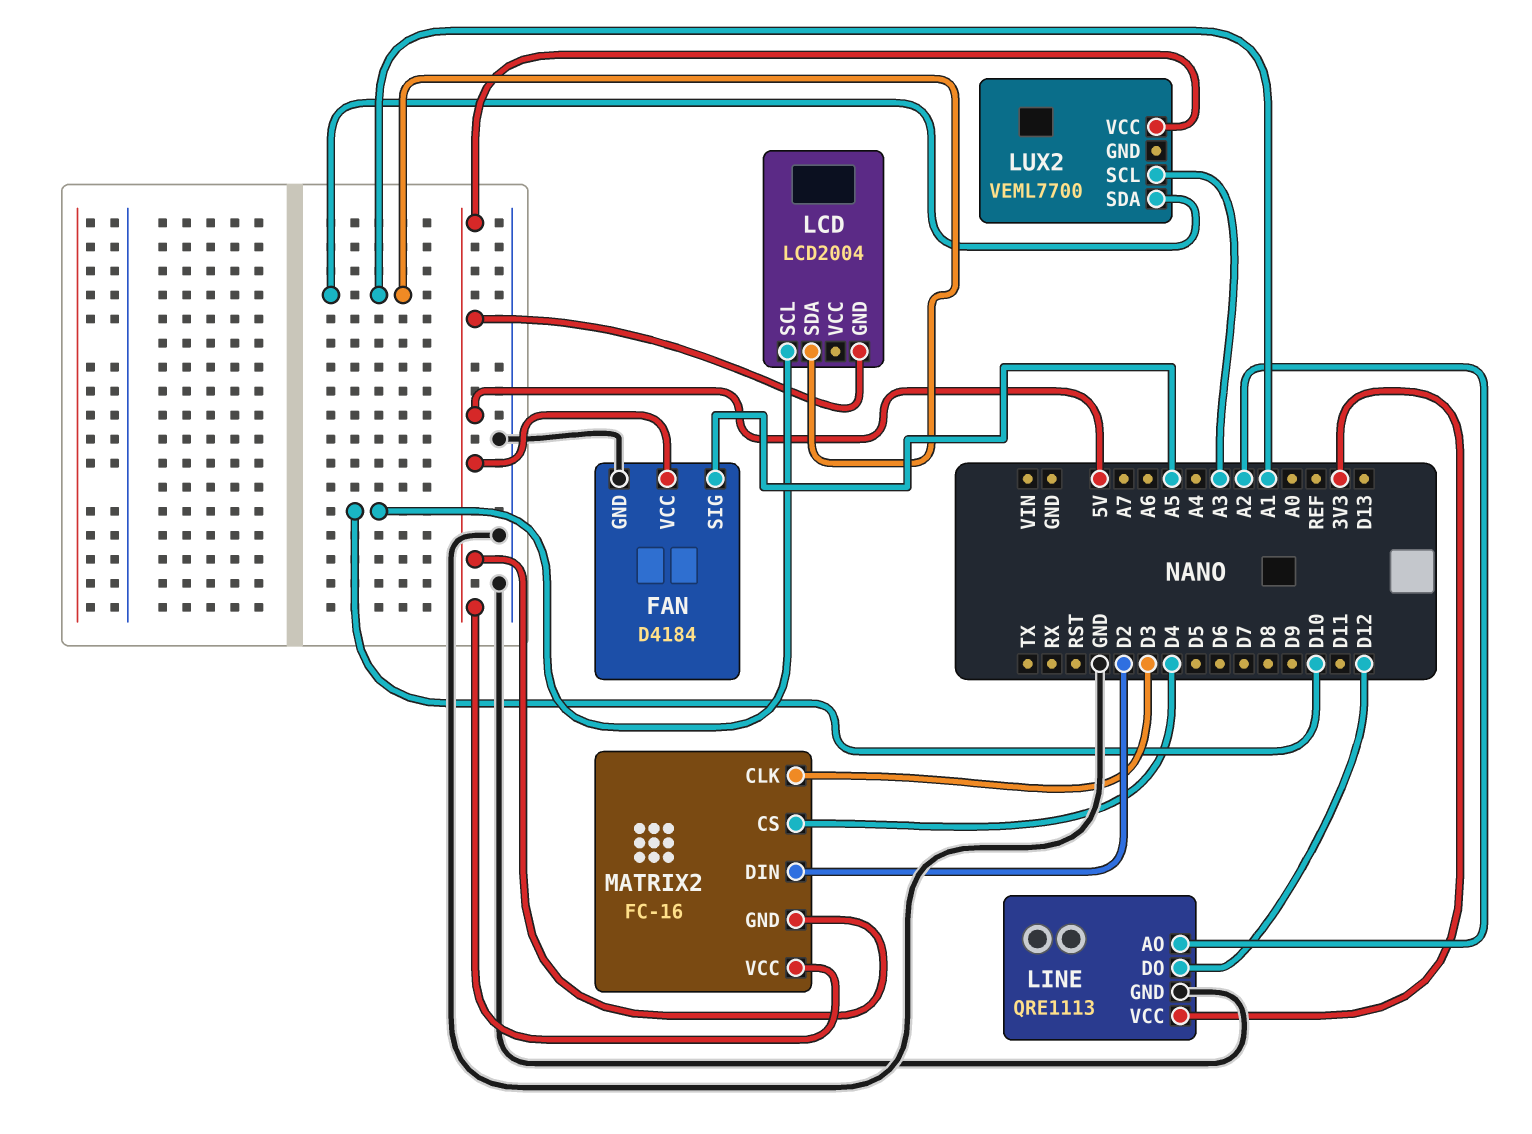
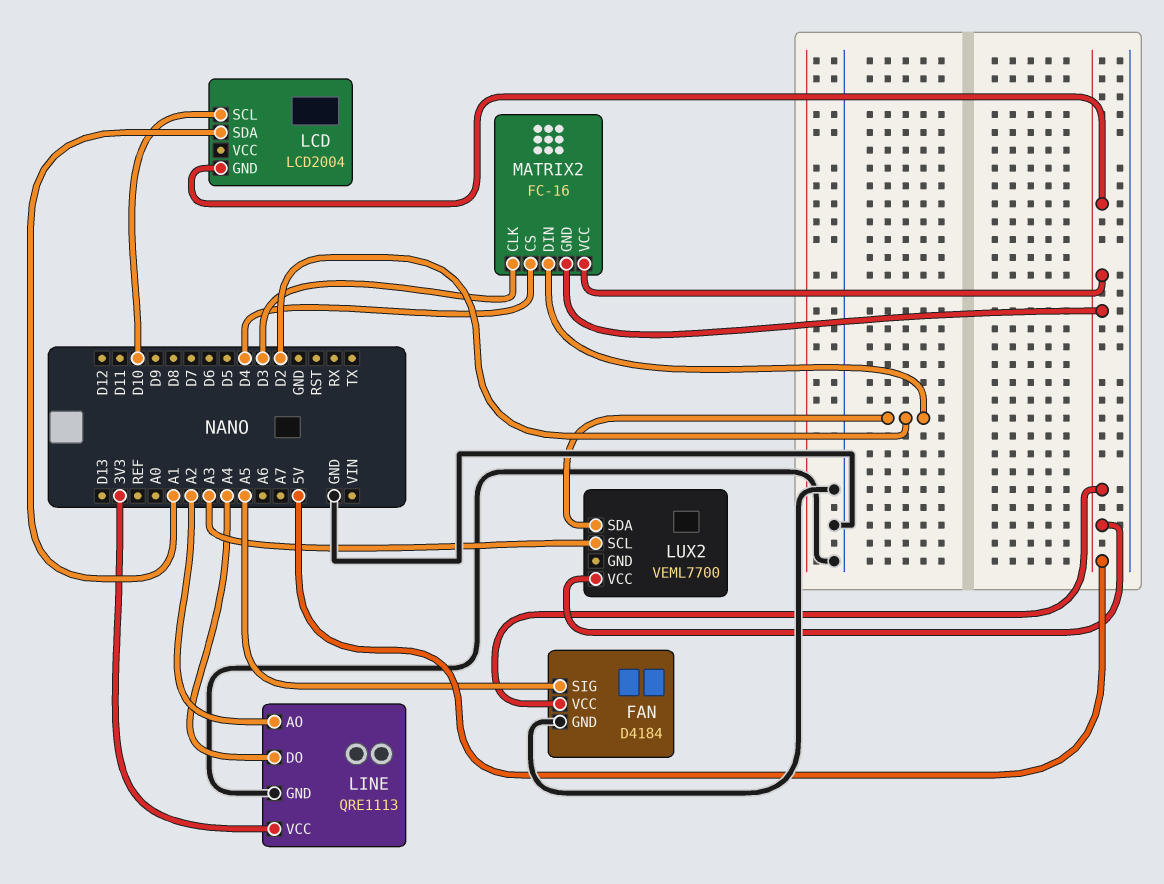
LINE pin DO: D12 -> A4
LUX2 pin SDA: A1 -> D2

